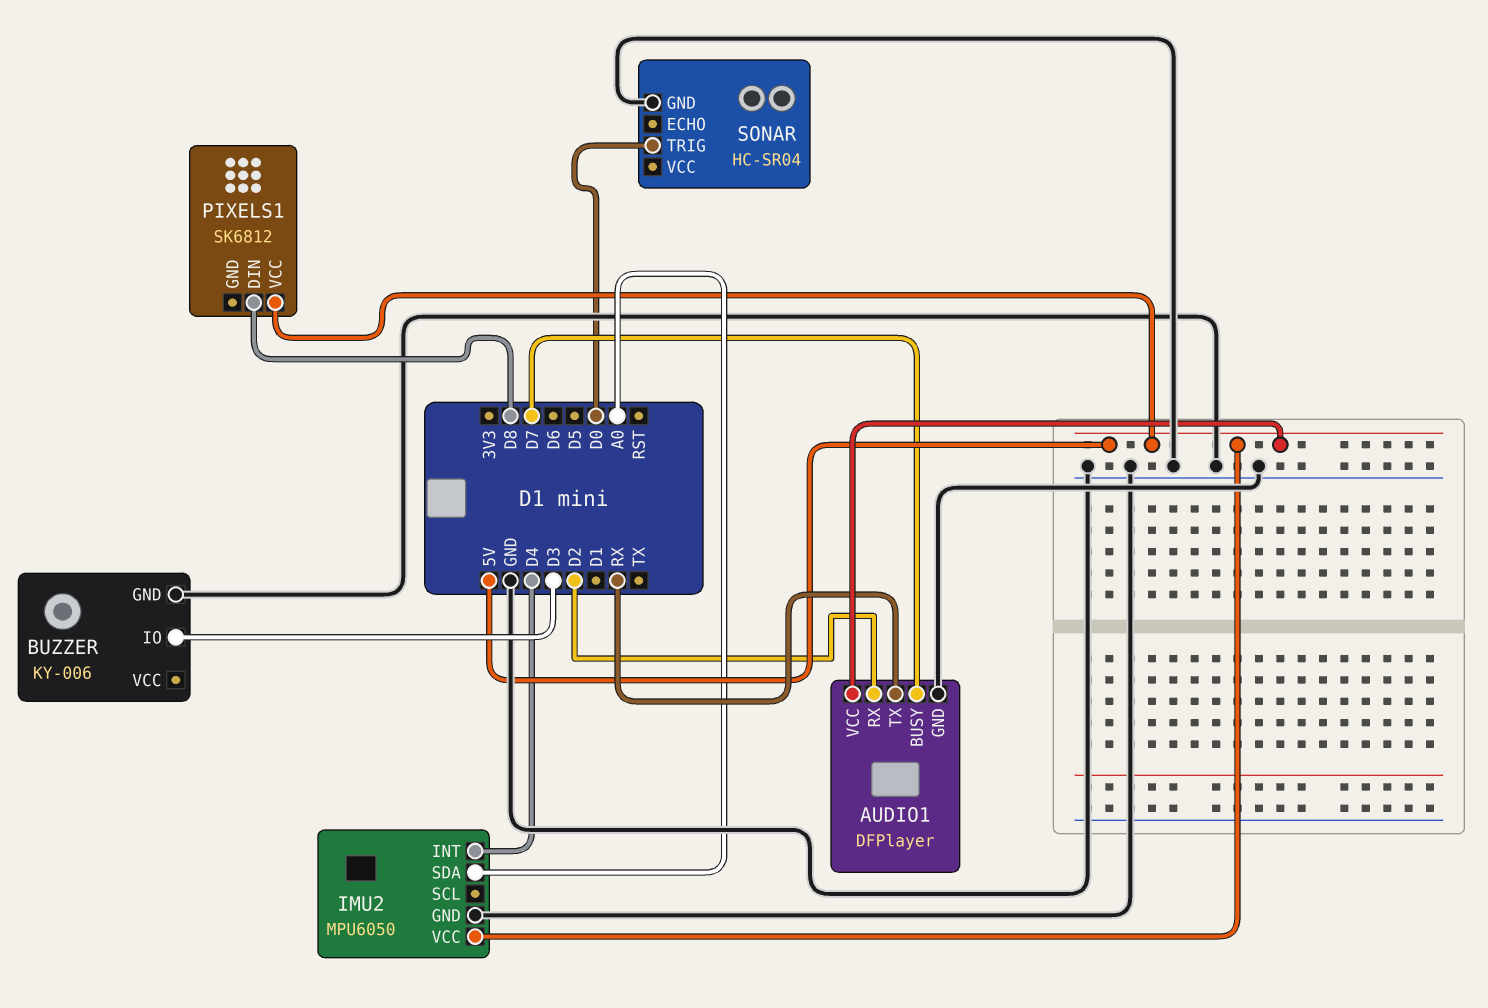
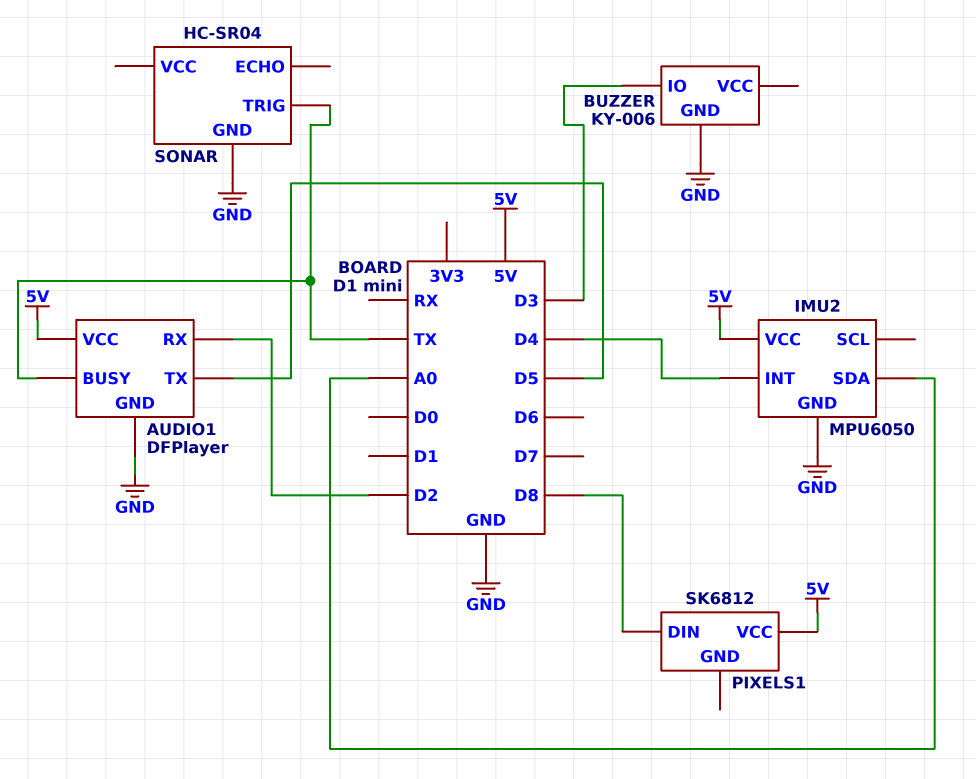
AUDIO1 pin BUSY: D7 -> TX
AUDIO1 pin TX: RX -> D5
SONAR pin TRIG: D0 -> TX

